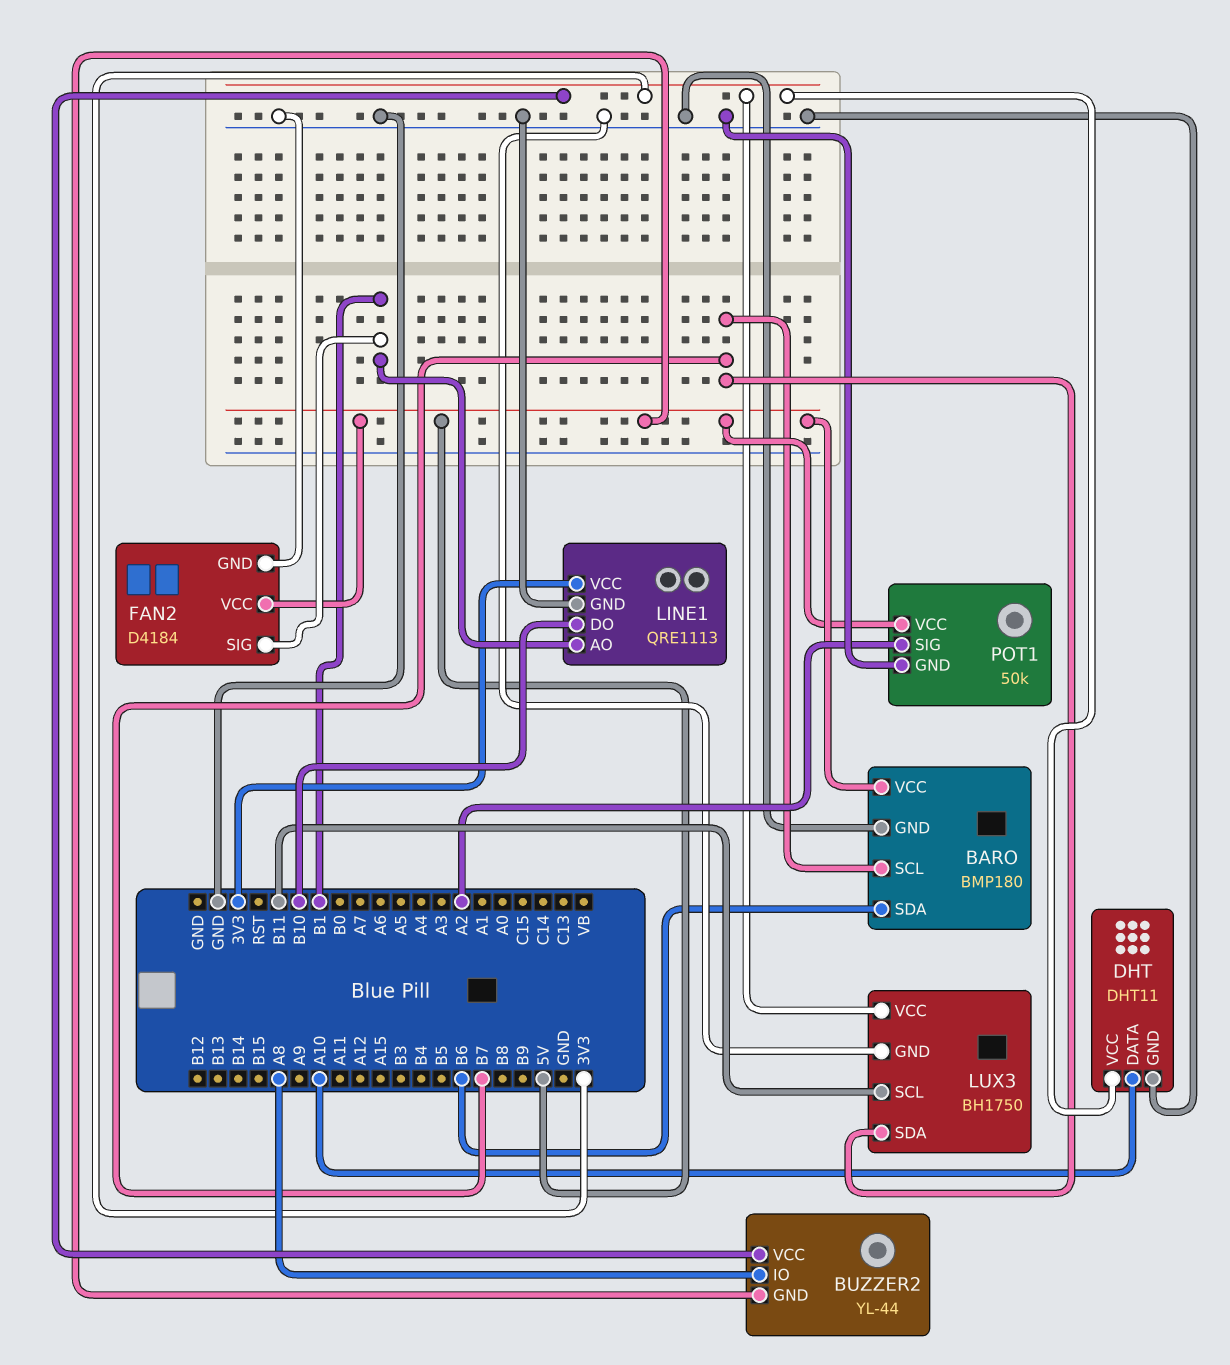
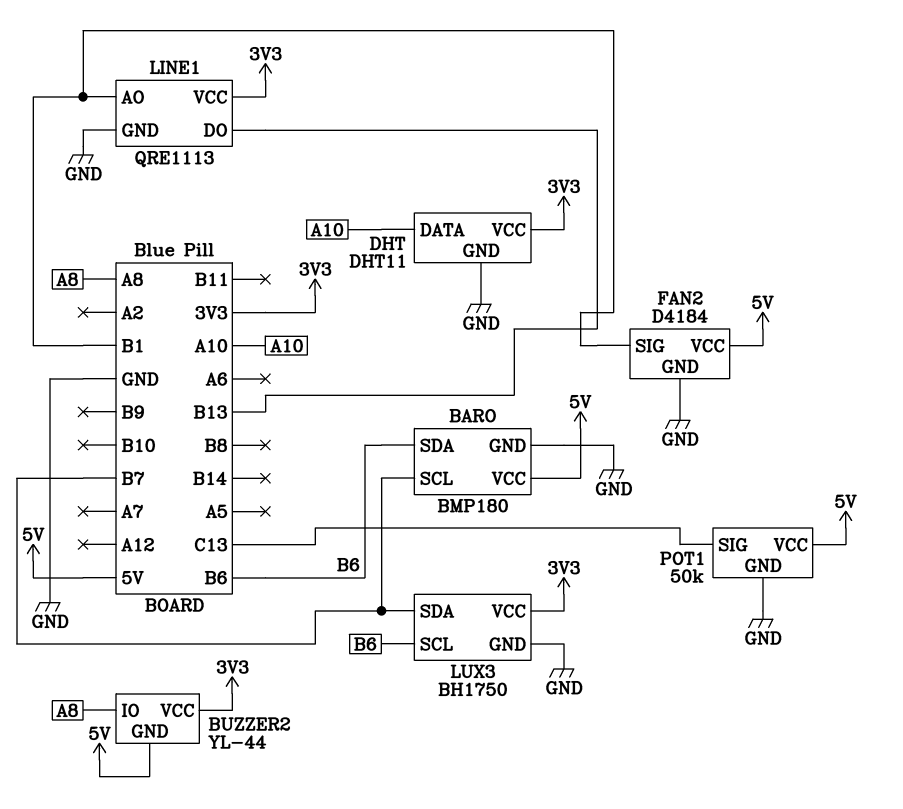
LINE1 pin DO: B10 -> B13
LUX3 pin SCL: B11 -> B6
POT1 pin SIG: A2 -> C13

